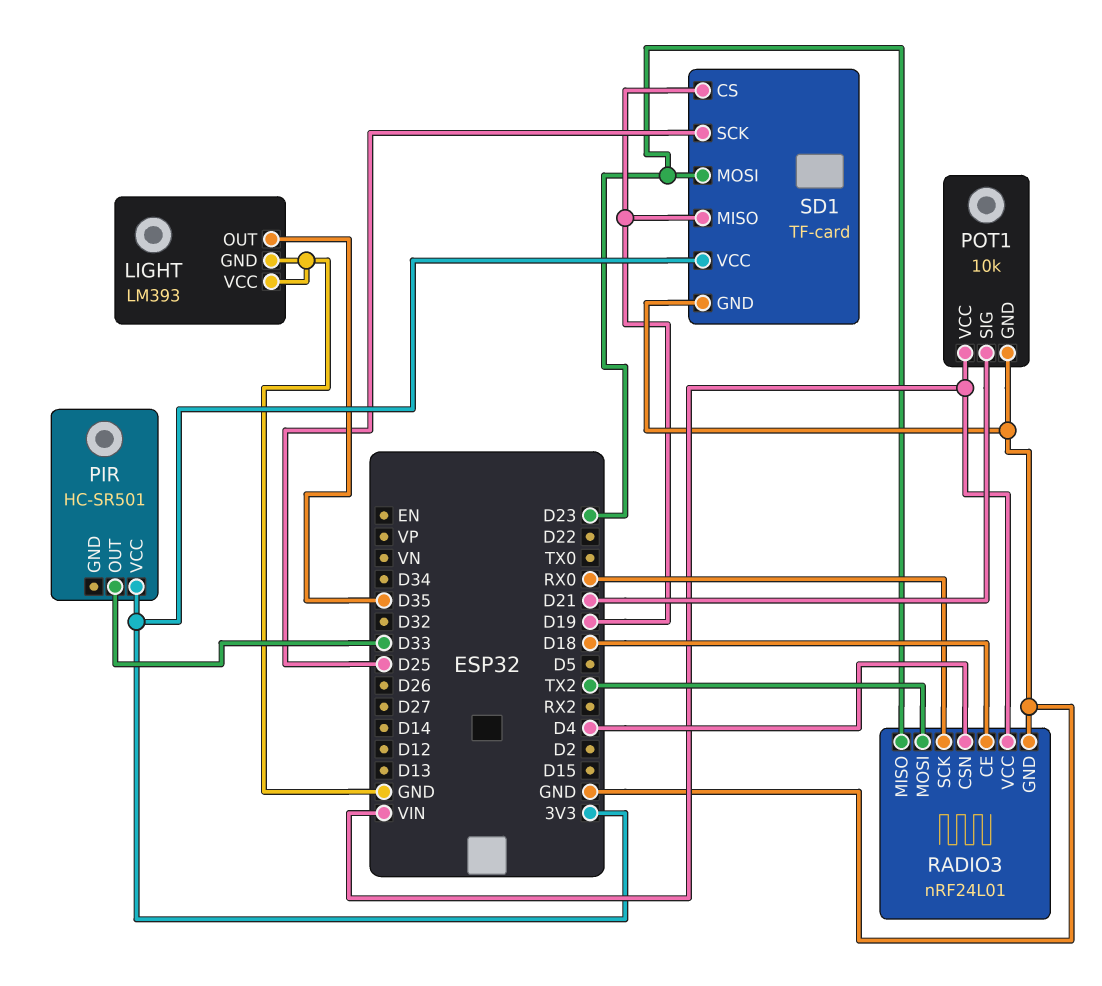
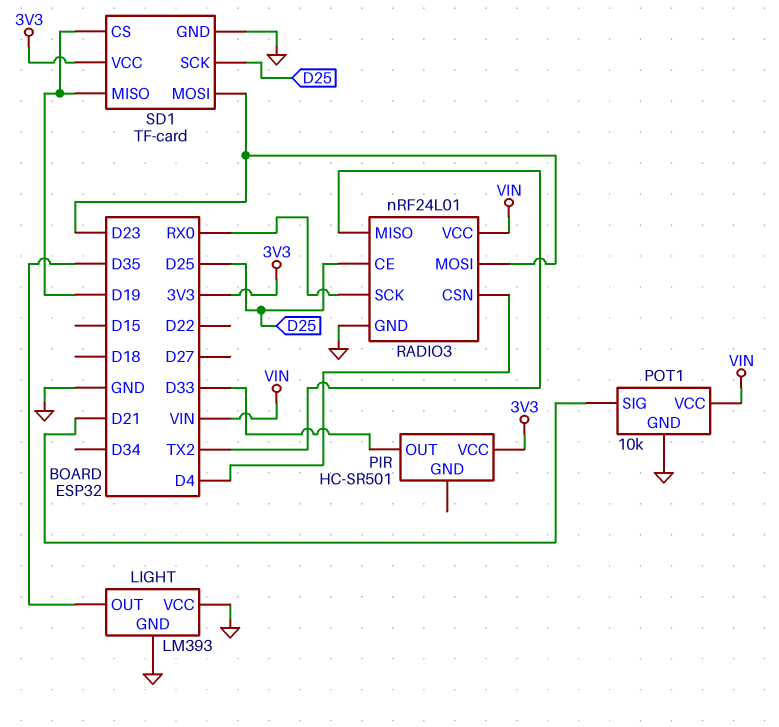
RADIO3 pin CE: D18 -> D25
RADIO3 pin MISO: D23 -> TX2
RADIO3 pin MOSI: TX2 -> D23

